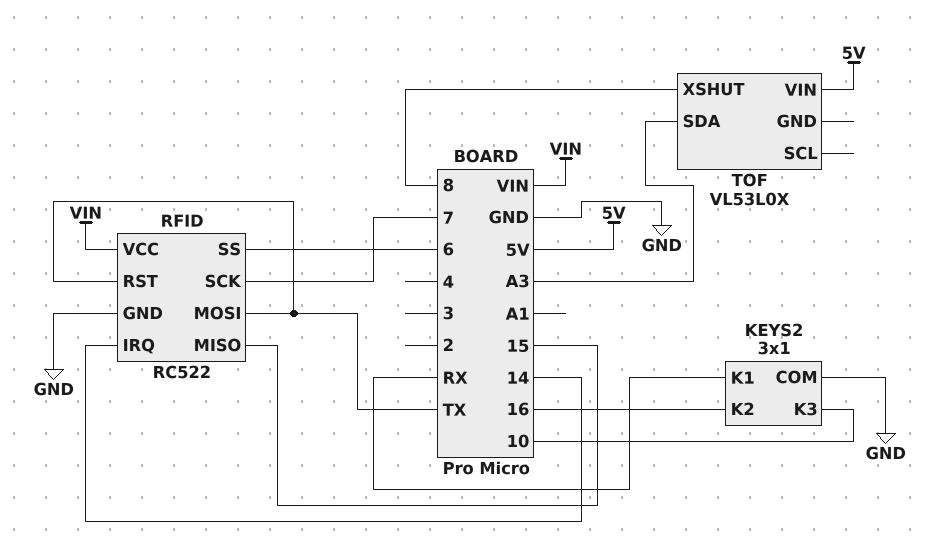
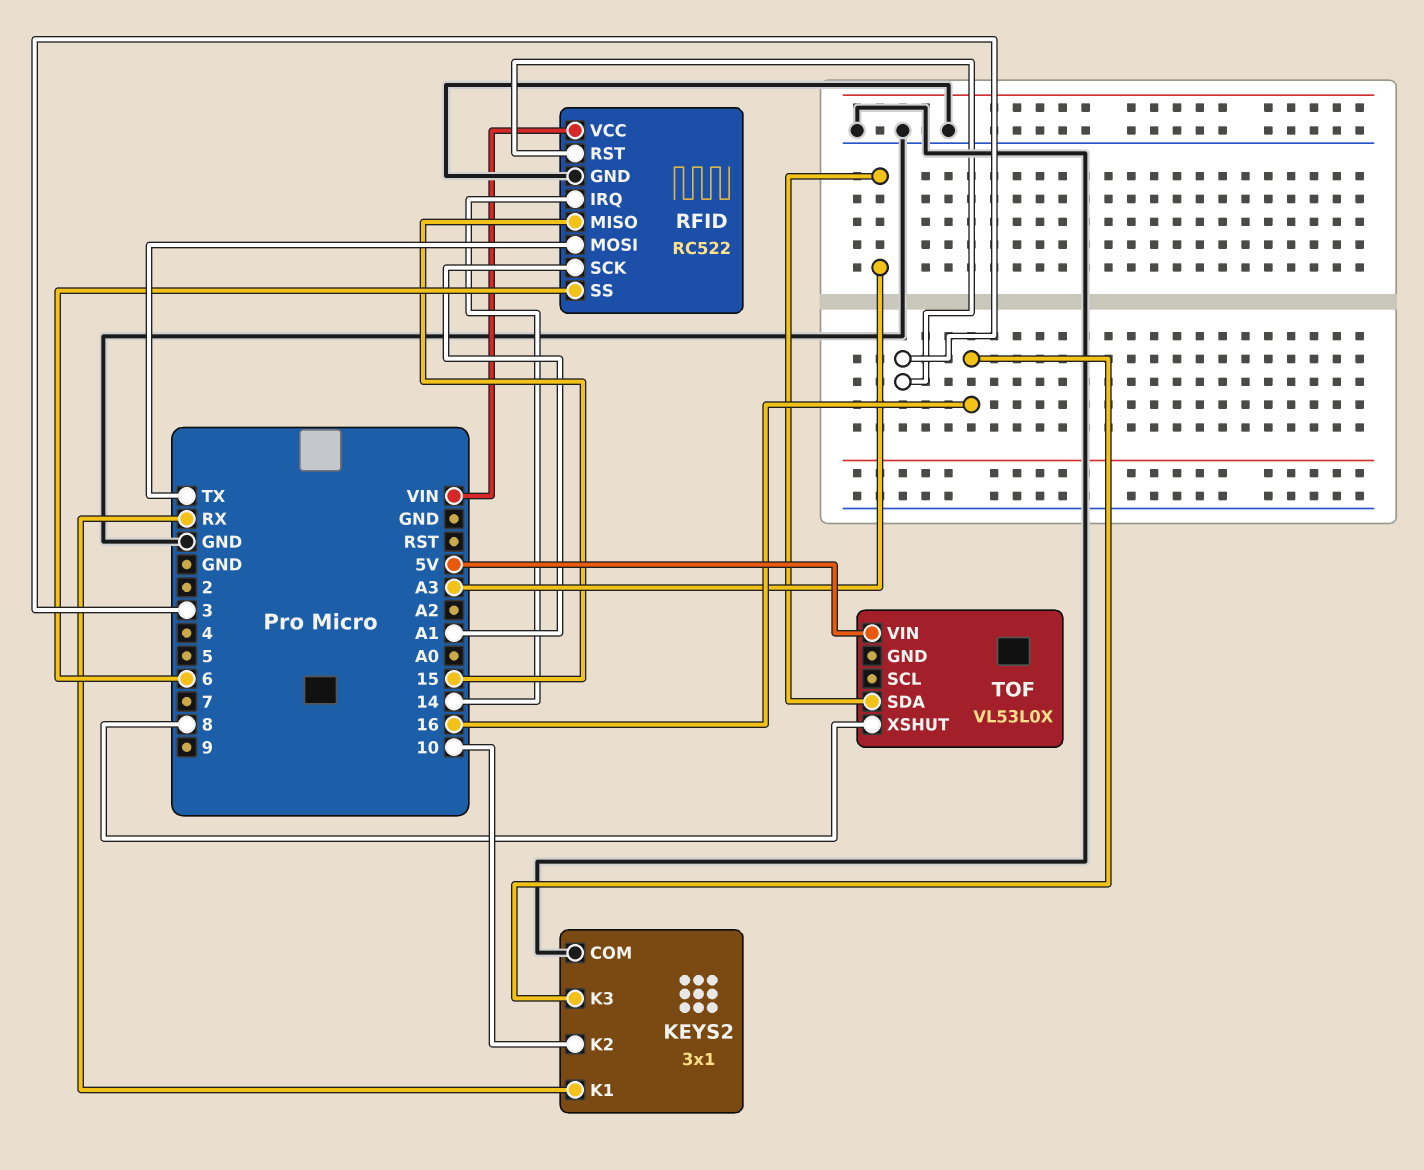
KEYS2 pin K2: 16 -> 10
KEYS2 pin K3: 10 -> 16
RFID pin RST: TX -> 3
RFID pin SCK: 7 -> A1

